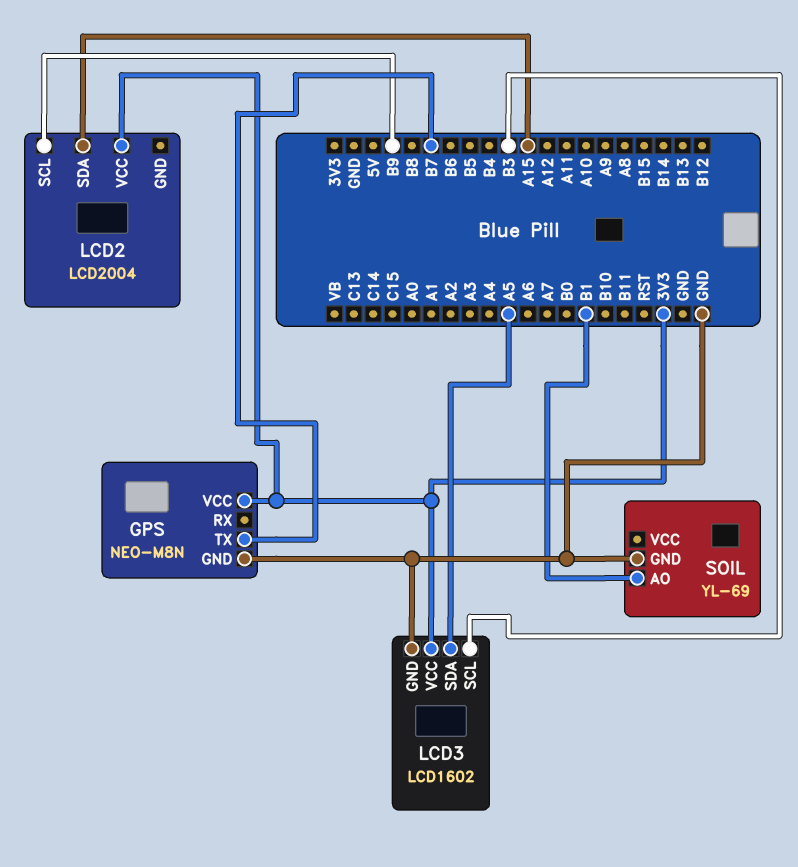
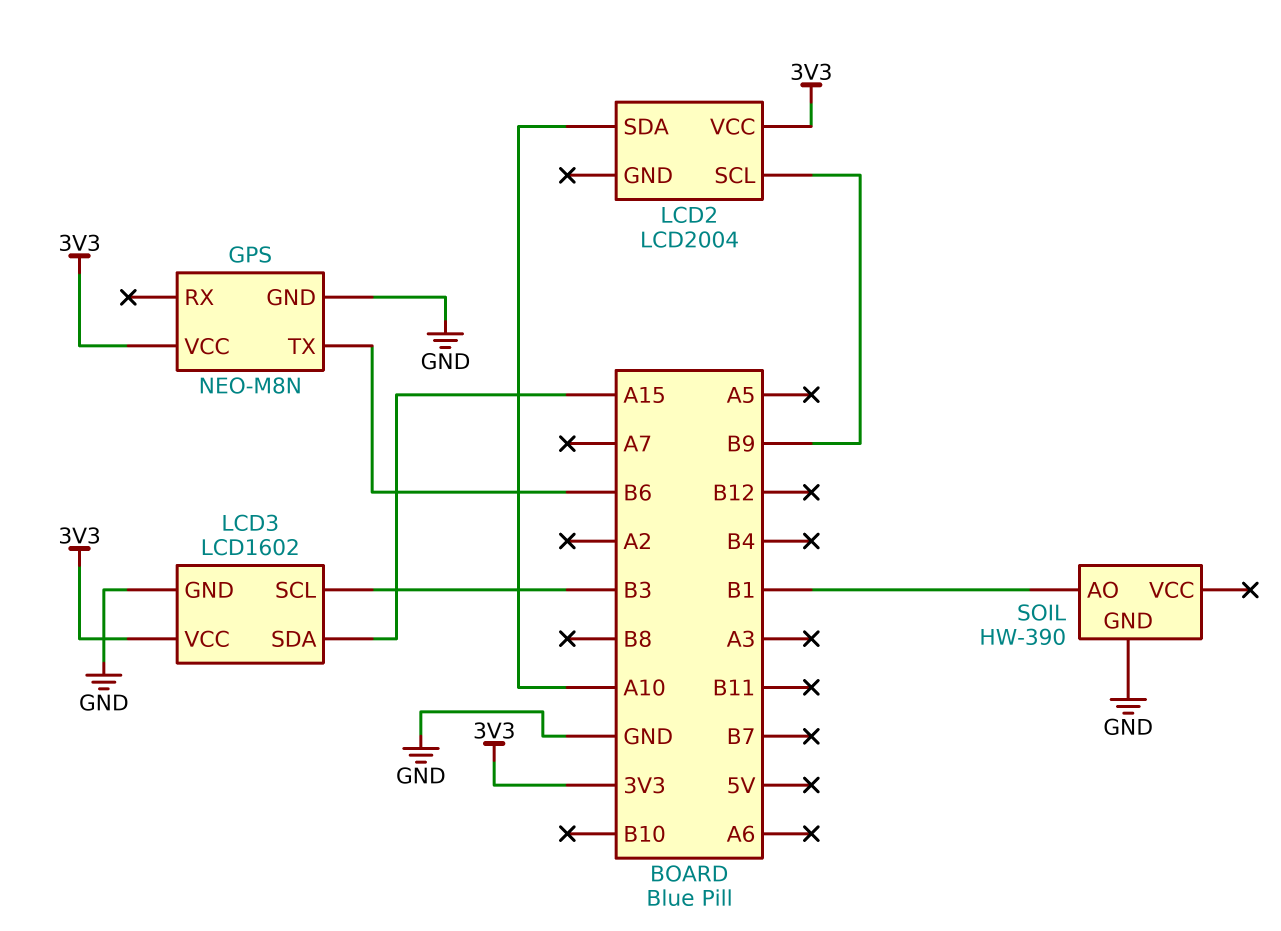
GPS pin TX: B7 -> B6
LCD2 pin SDA: A15 -> A10
LCD3 pin SDA: A5 -> A15
SOIL: YL-69 -> HW-390

